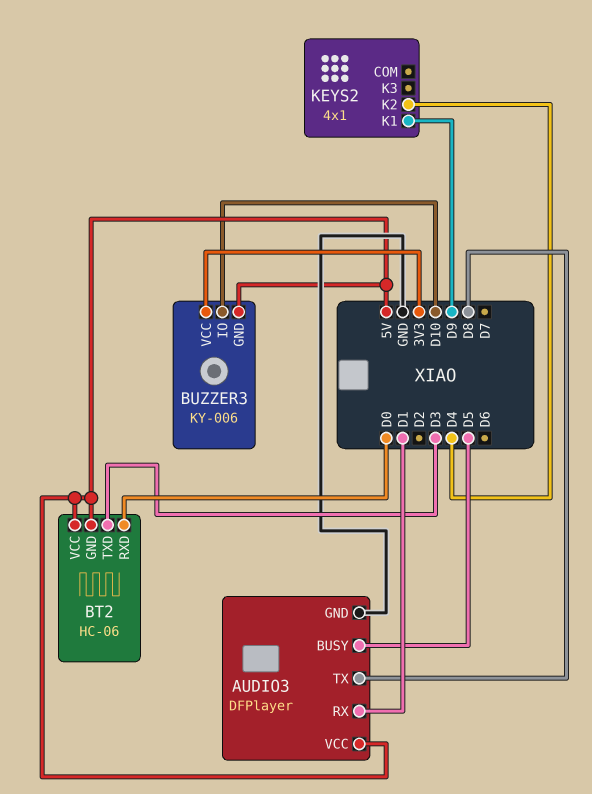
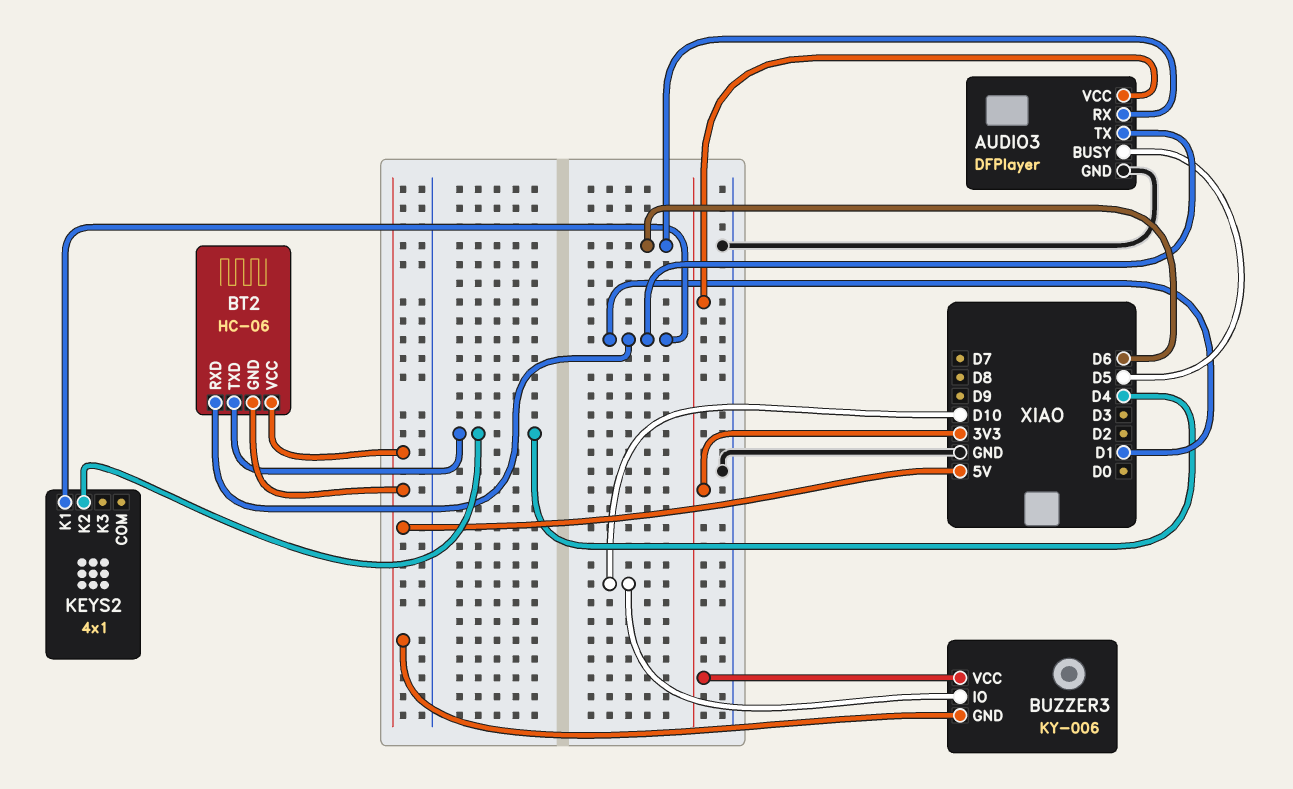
AUDIO3 pin RX: D1 -> D6
AUDIO3 pin TX: D8 -> D1
AUDIO3 pin VCC: 5V -> 3V3
BT2 pin RXD: D0 -> D1
BT2 pin TXD: D3 -> D4
KEYS2 pin K1: D9 -> D1

